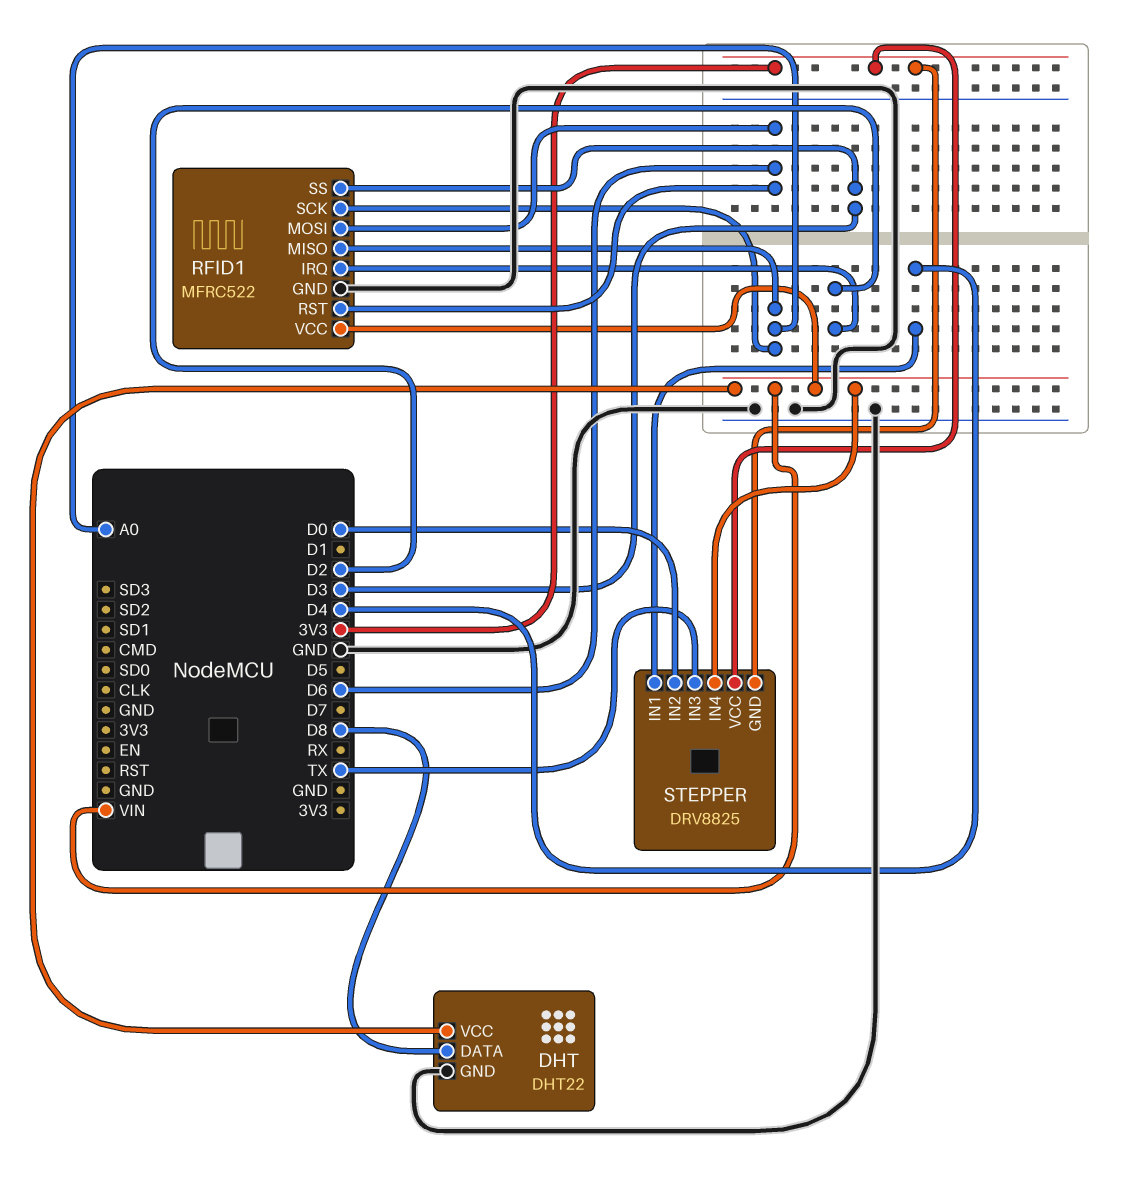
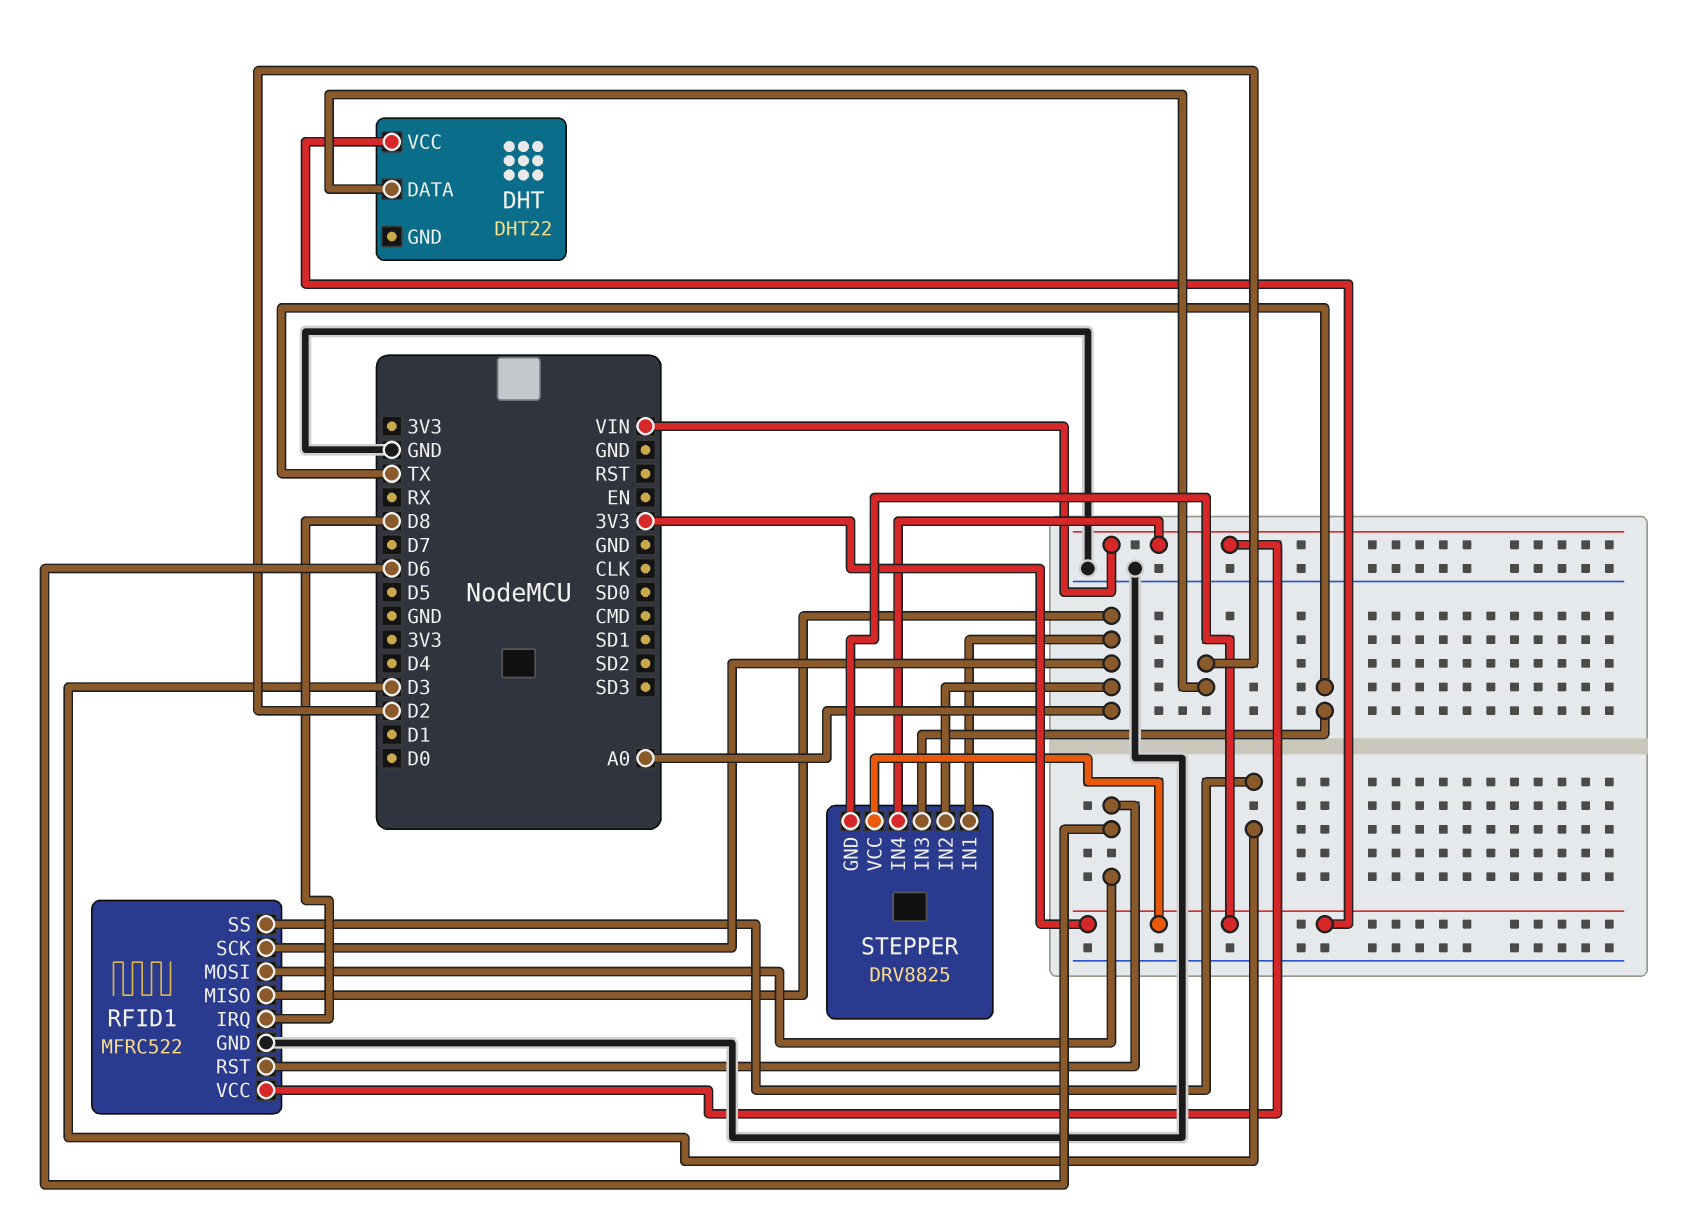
DHT pin DATA: D8 -> D2
DHT pin GND: GND -> none
DHT pin VCC: VIN -> 3V3
RFID1 pin IRQ: D2 -> D8
STEPPER pin IN1: D4 -> A0
STEPPER pin IN2: D0 -> A0

